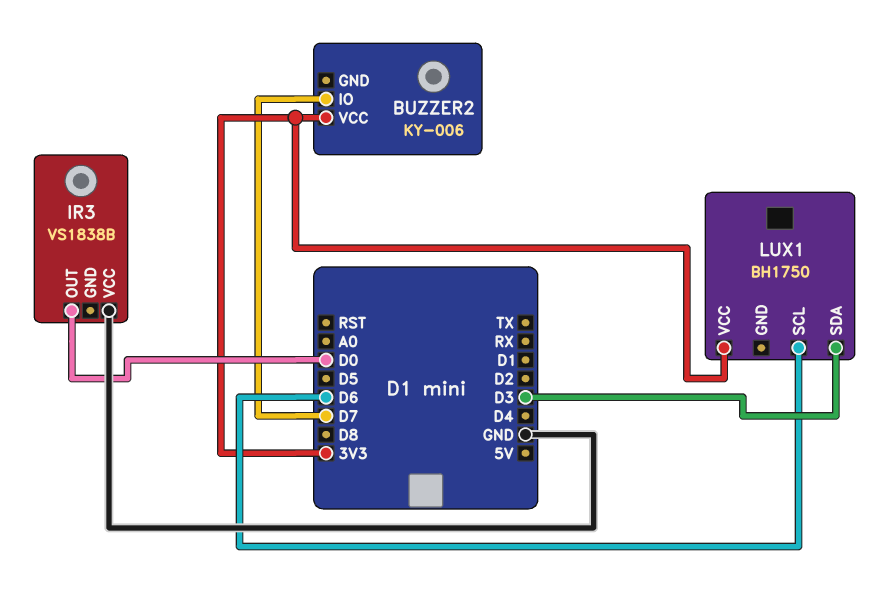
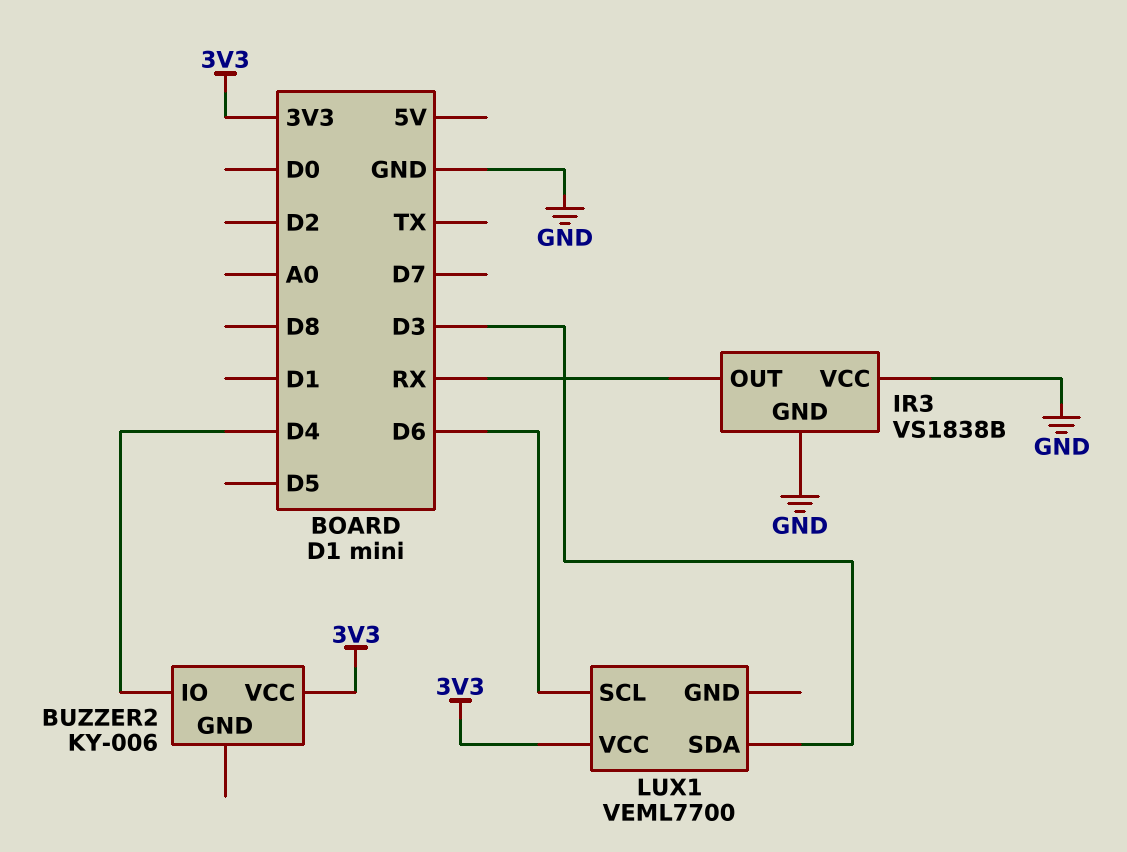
BUZZER2 pin IO: D7 -> D4
IR3 pin GND: none -> GND
IR3 pin OUT: D0 -> RX
LUX1: BH1750 -> VEML7700

